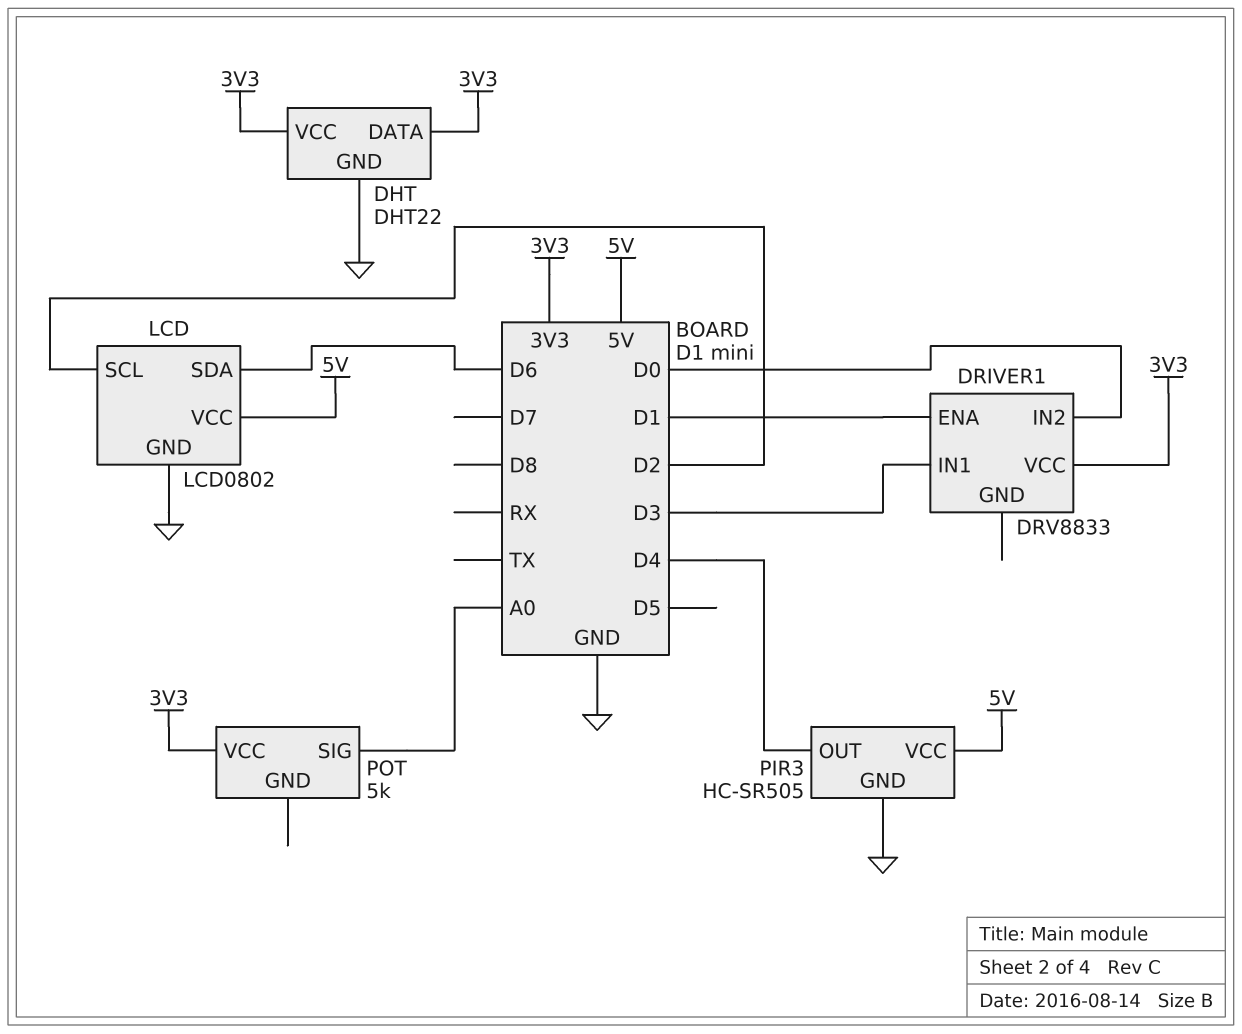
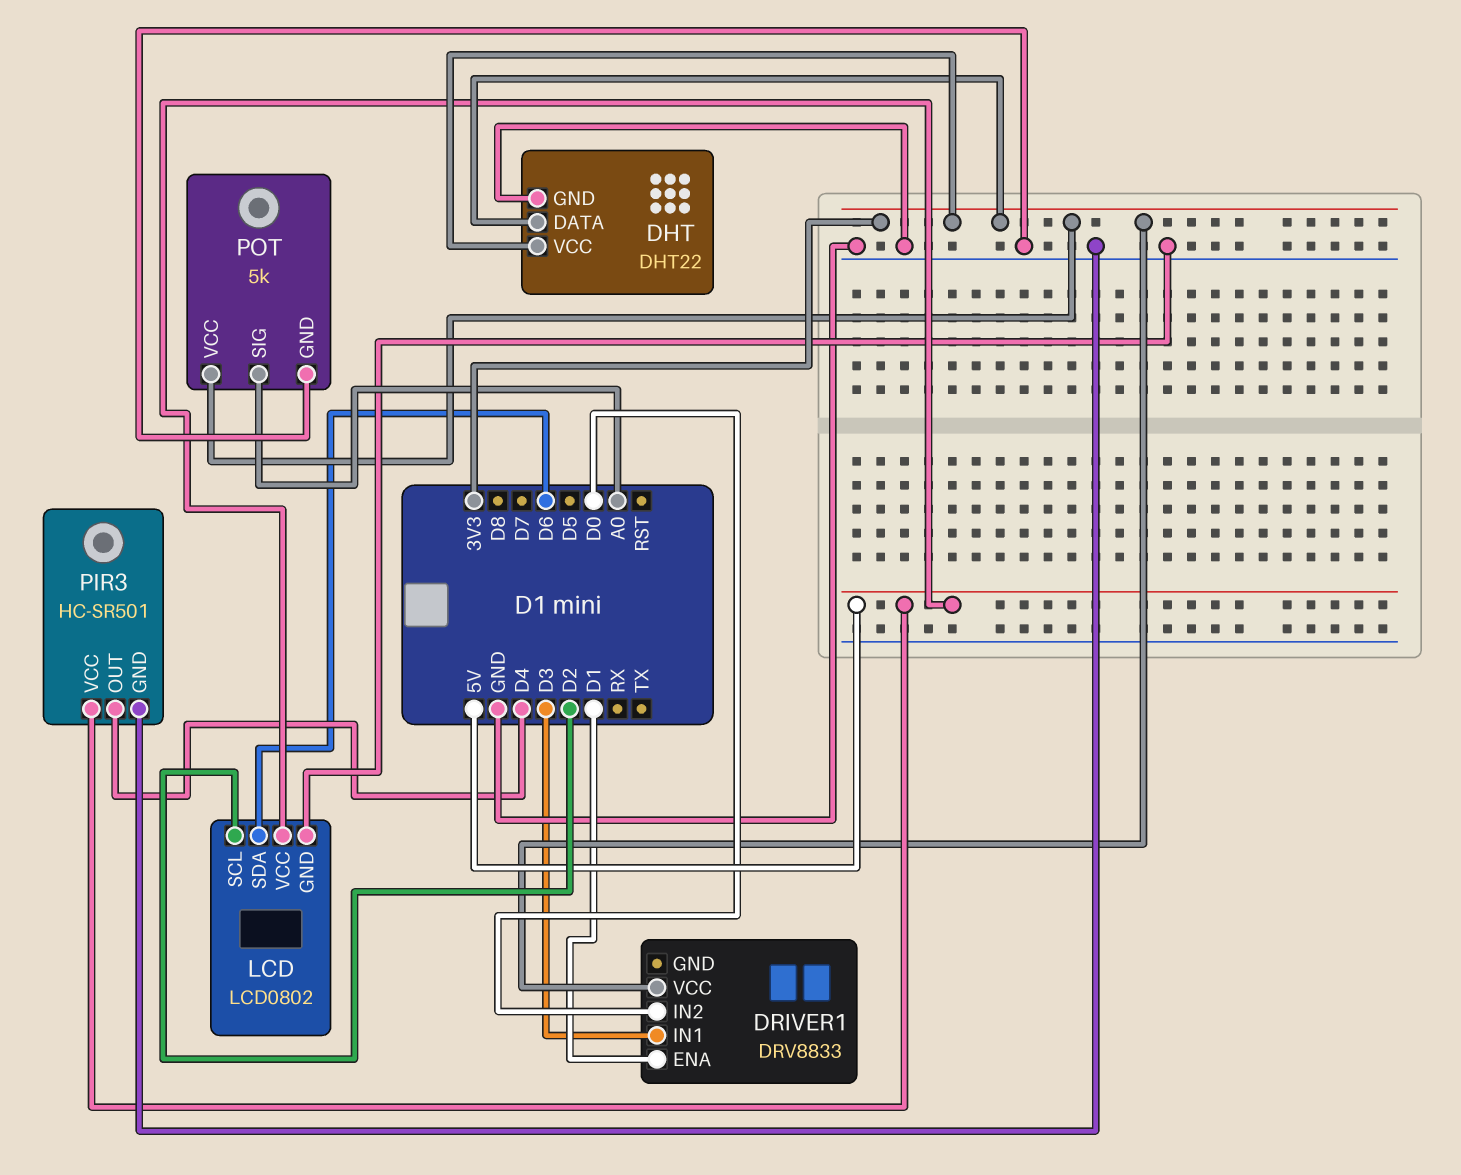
PIR3: HC-SR505 -> HC-SR501
POT pin GND: none -> GND

